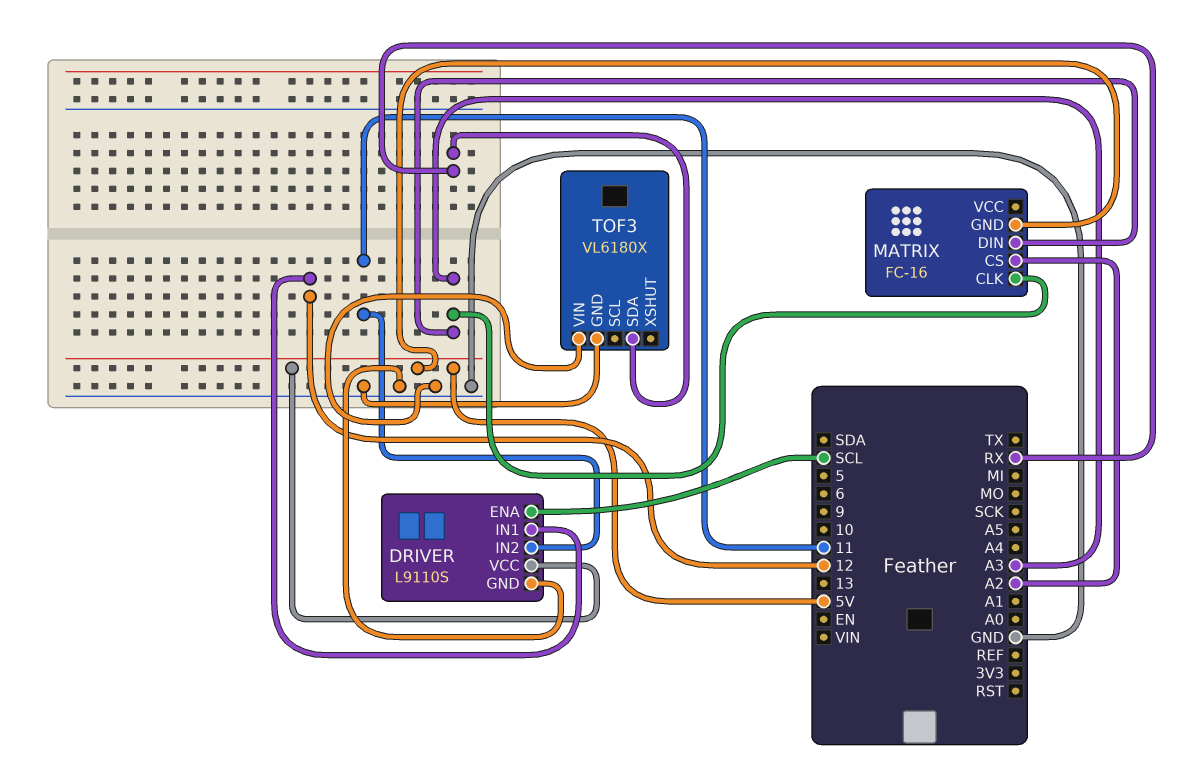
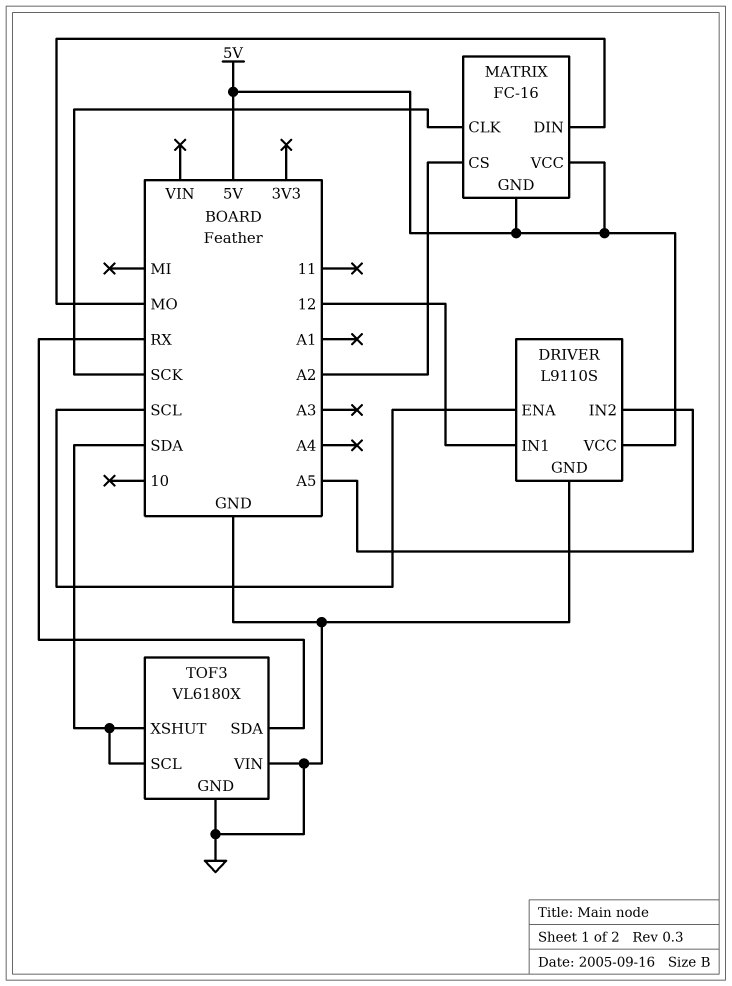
DRIVER pin IN2: 11 -> A5
MATRIX pin CLK: A3 -> SCK
MATRIX pin DIN: A3 -> MO
MATRIX pin VCC: none -> 5V
TOF3 pin SCL: none -> SDA
TOF3 pin XSHUT: none -> SDA

